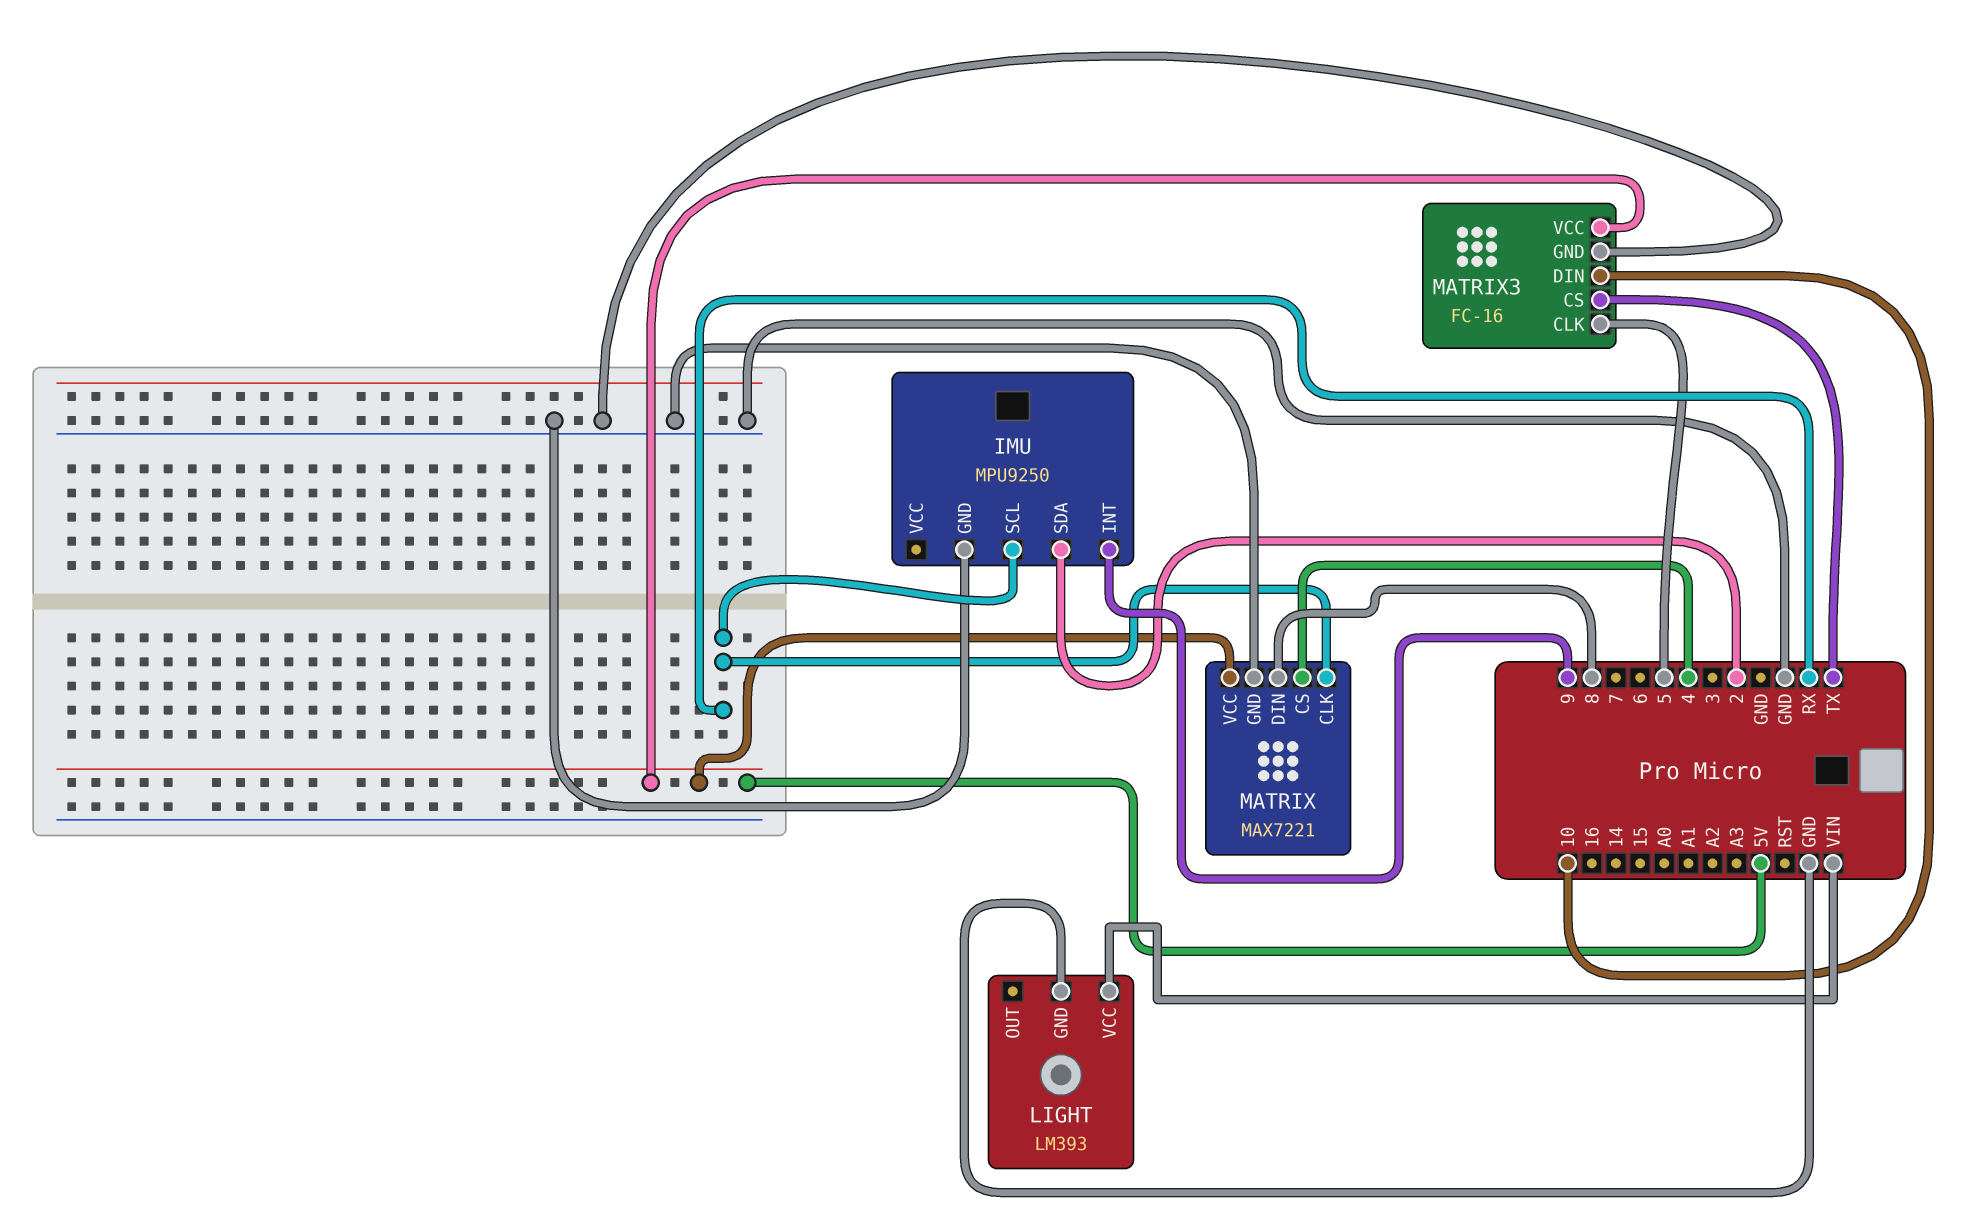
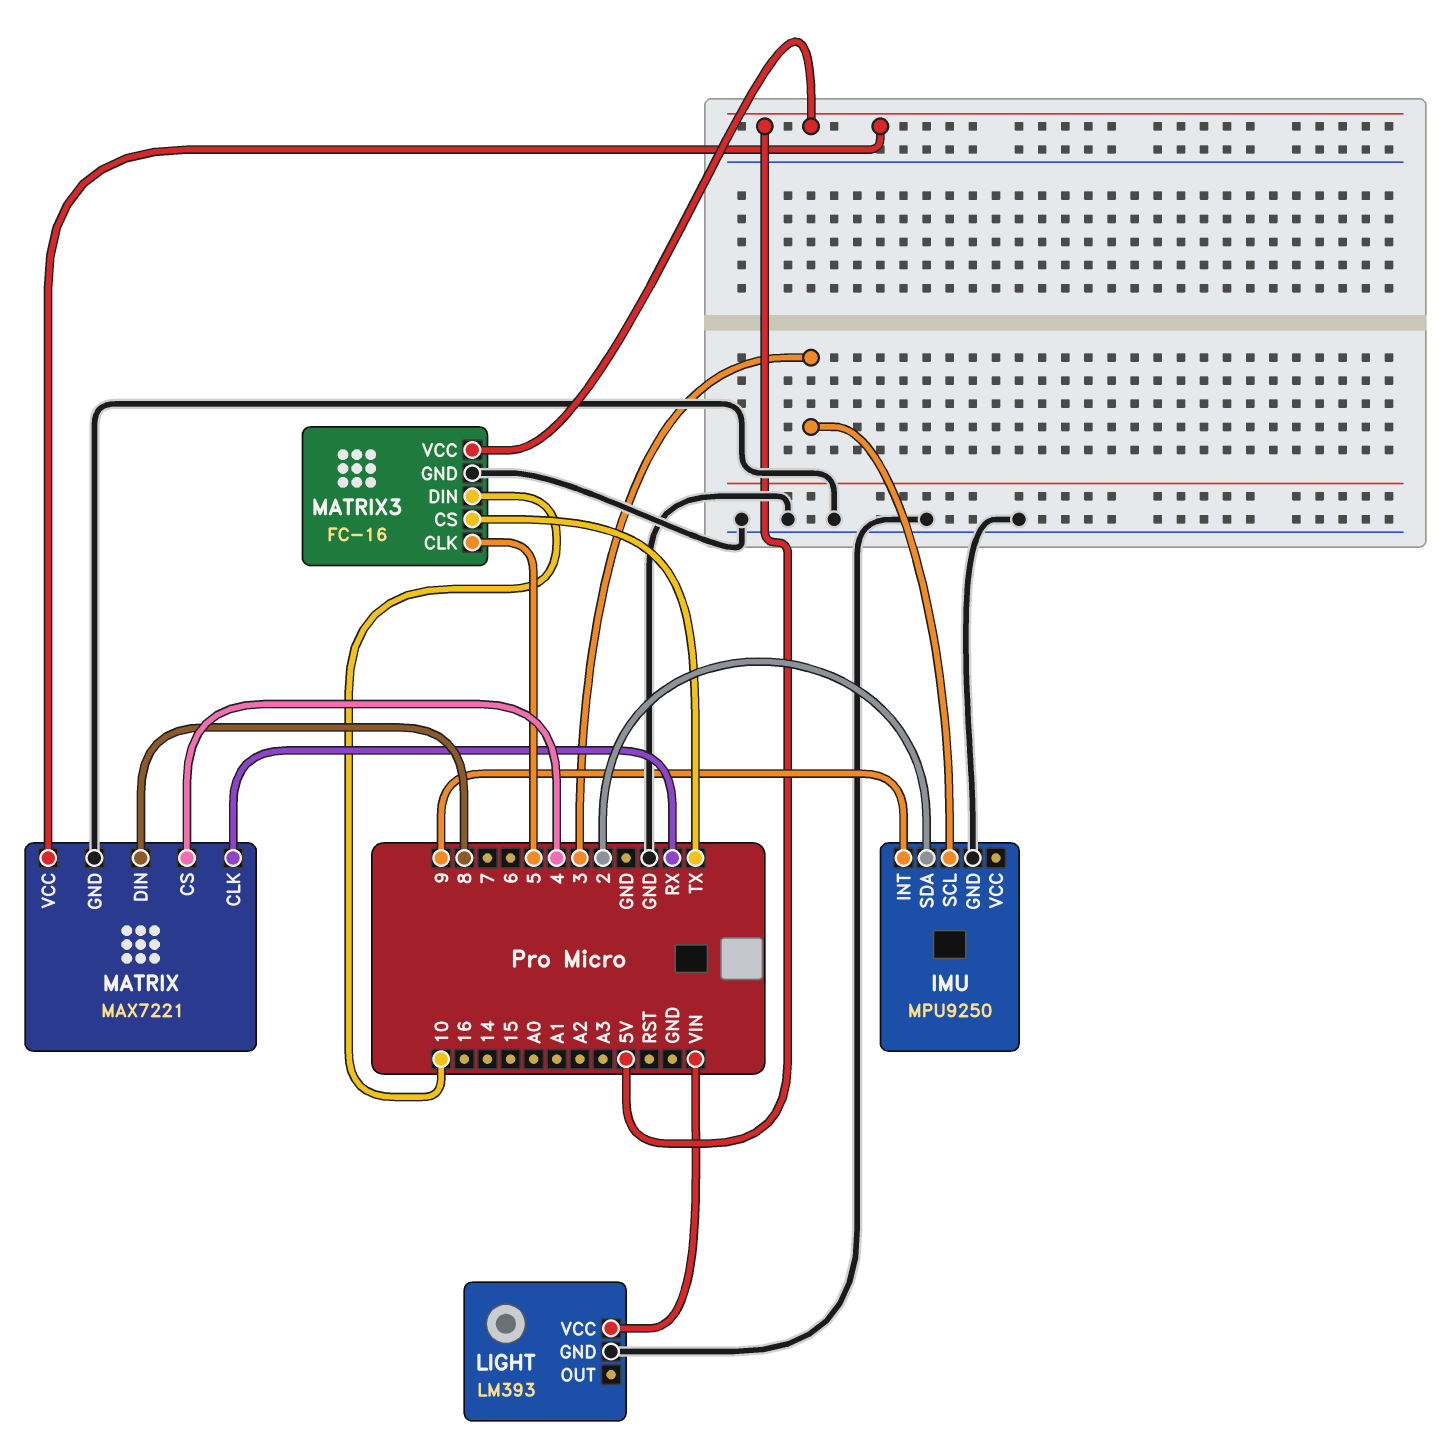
IMU pin SCL: RX -> 3

